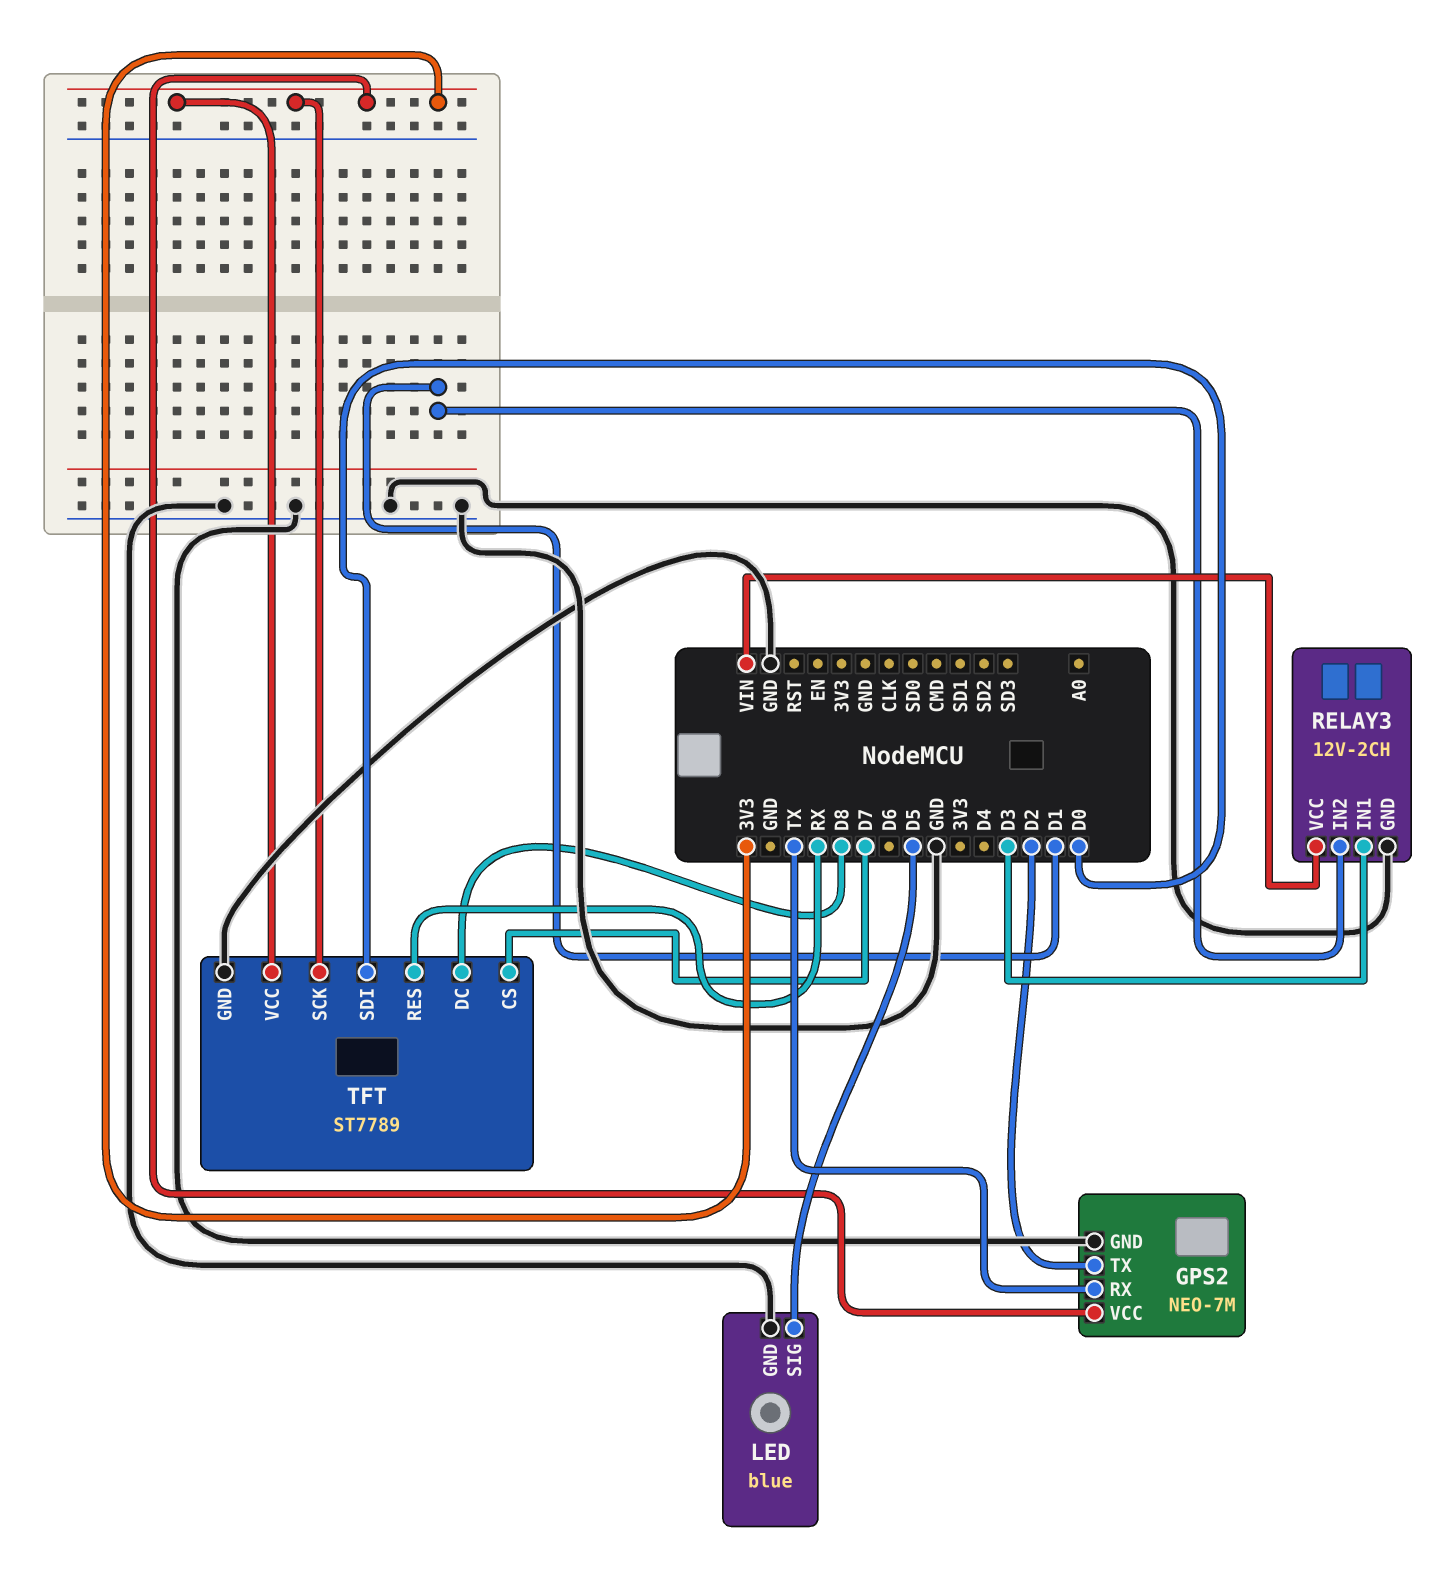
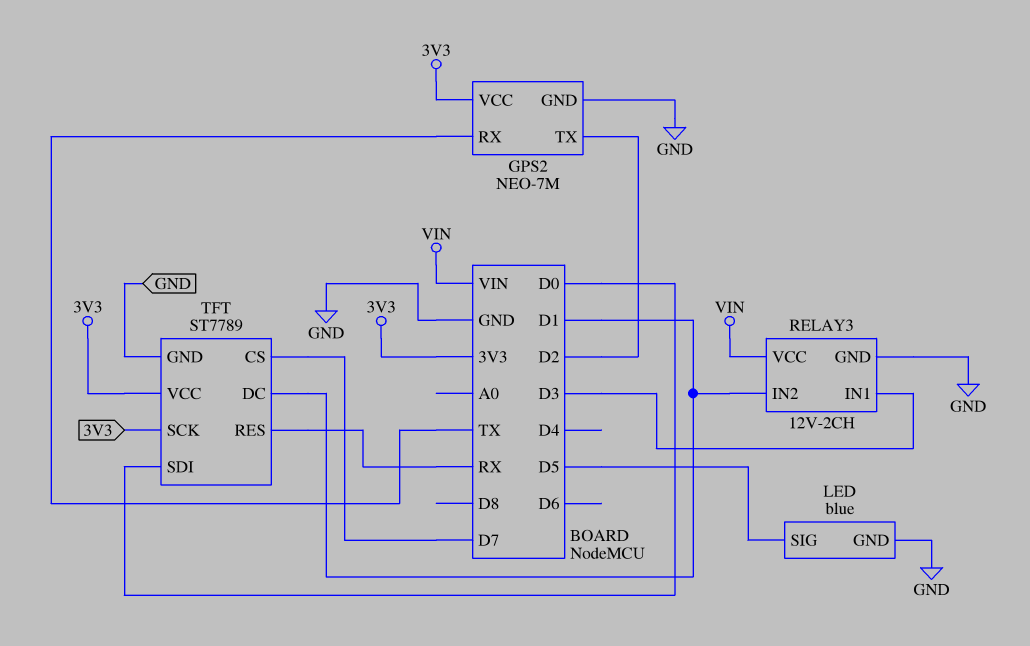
TFT pin DC: D8 -> D1

